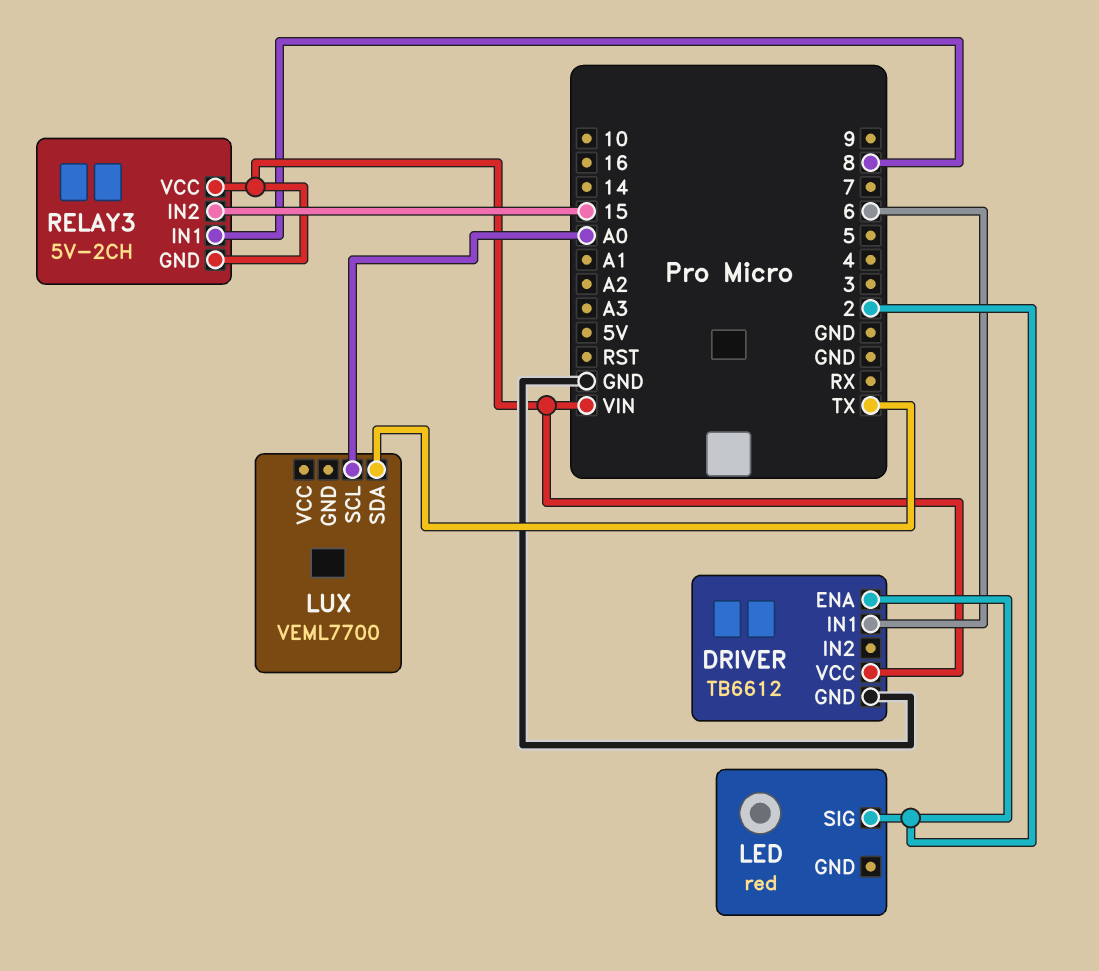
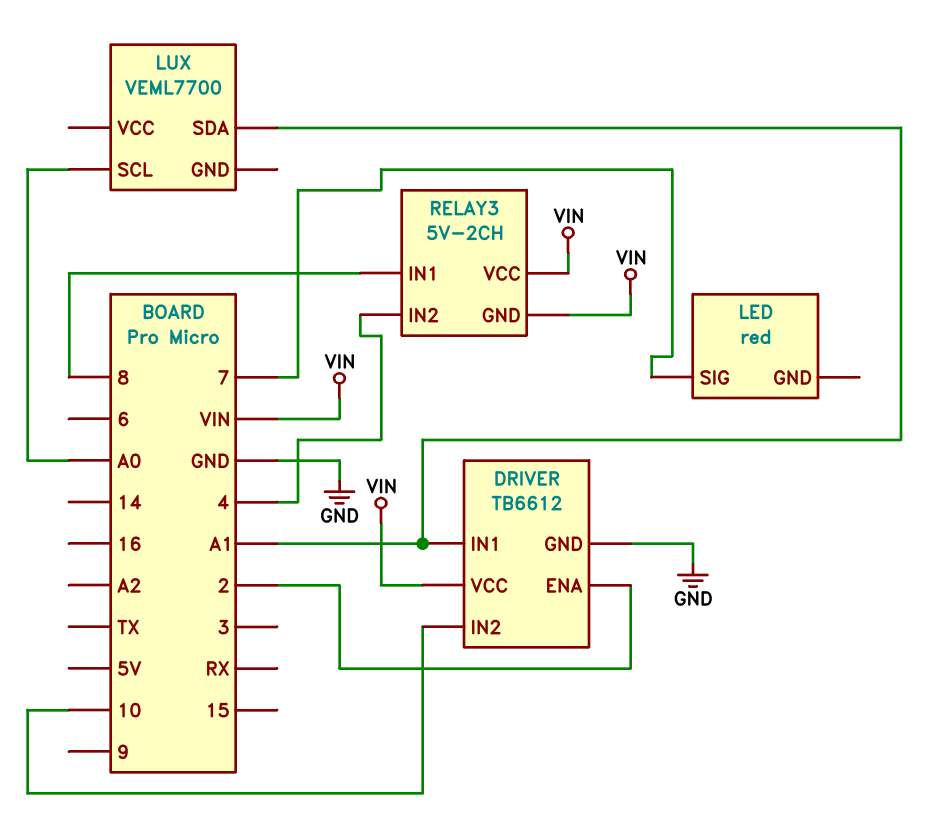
DRIVER pin IN1: 6 -> A1
DRIVER pin IN2: none -> 10
LED pin SIG: 2 -> 7
LUX pin SDA: TX -> A1
RELAY3 pin IN2: 15 -> 4

